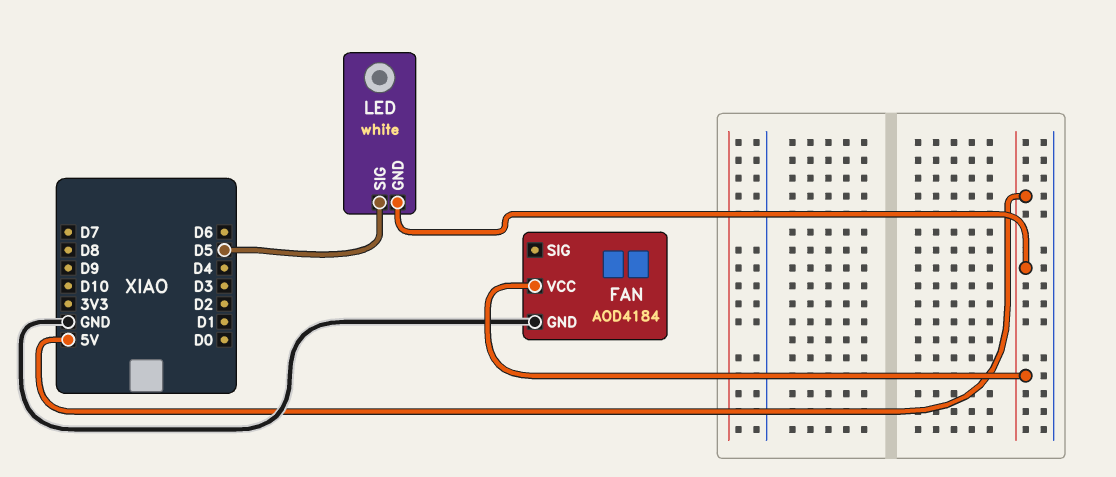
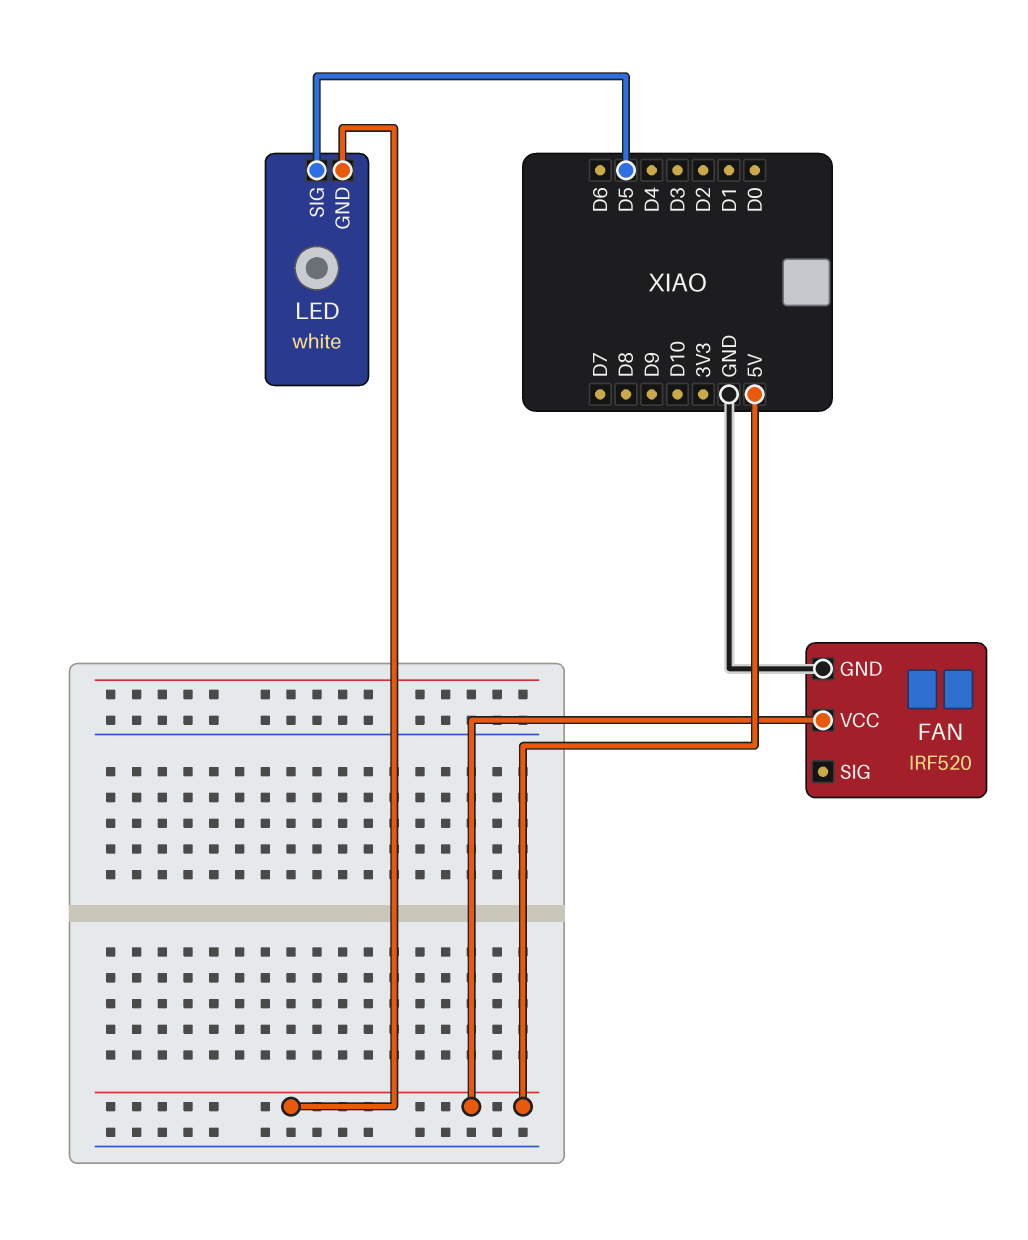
FAN: AOD4184 -> IRF520

